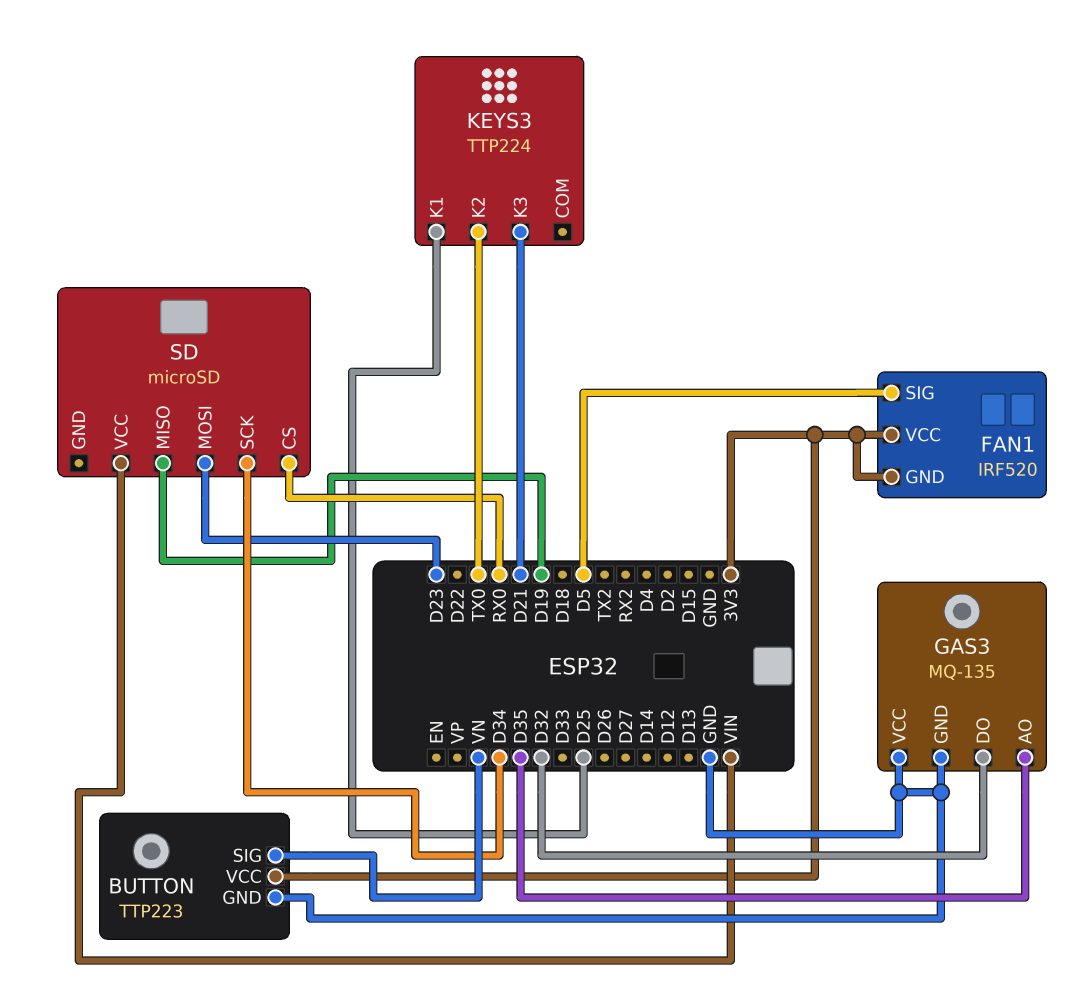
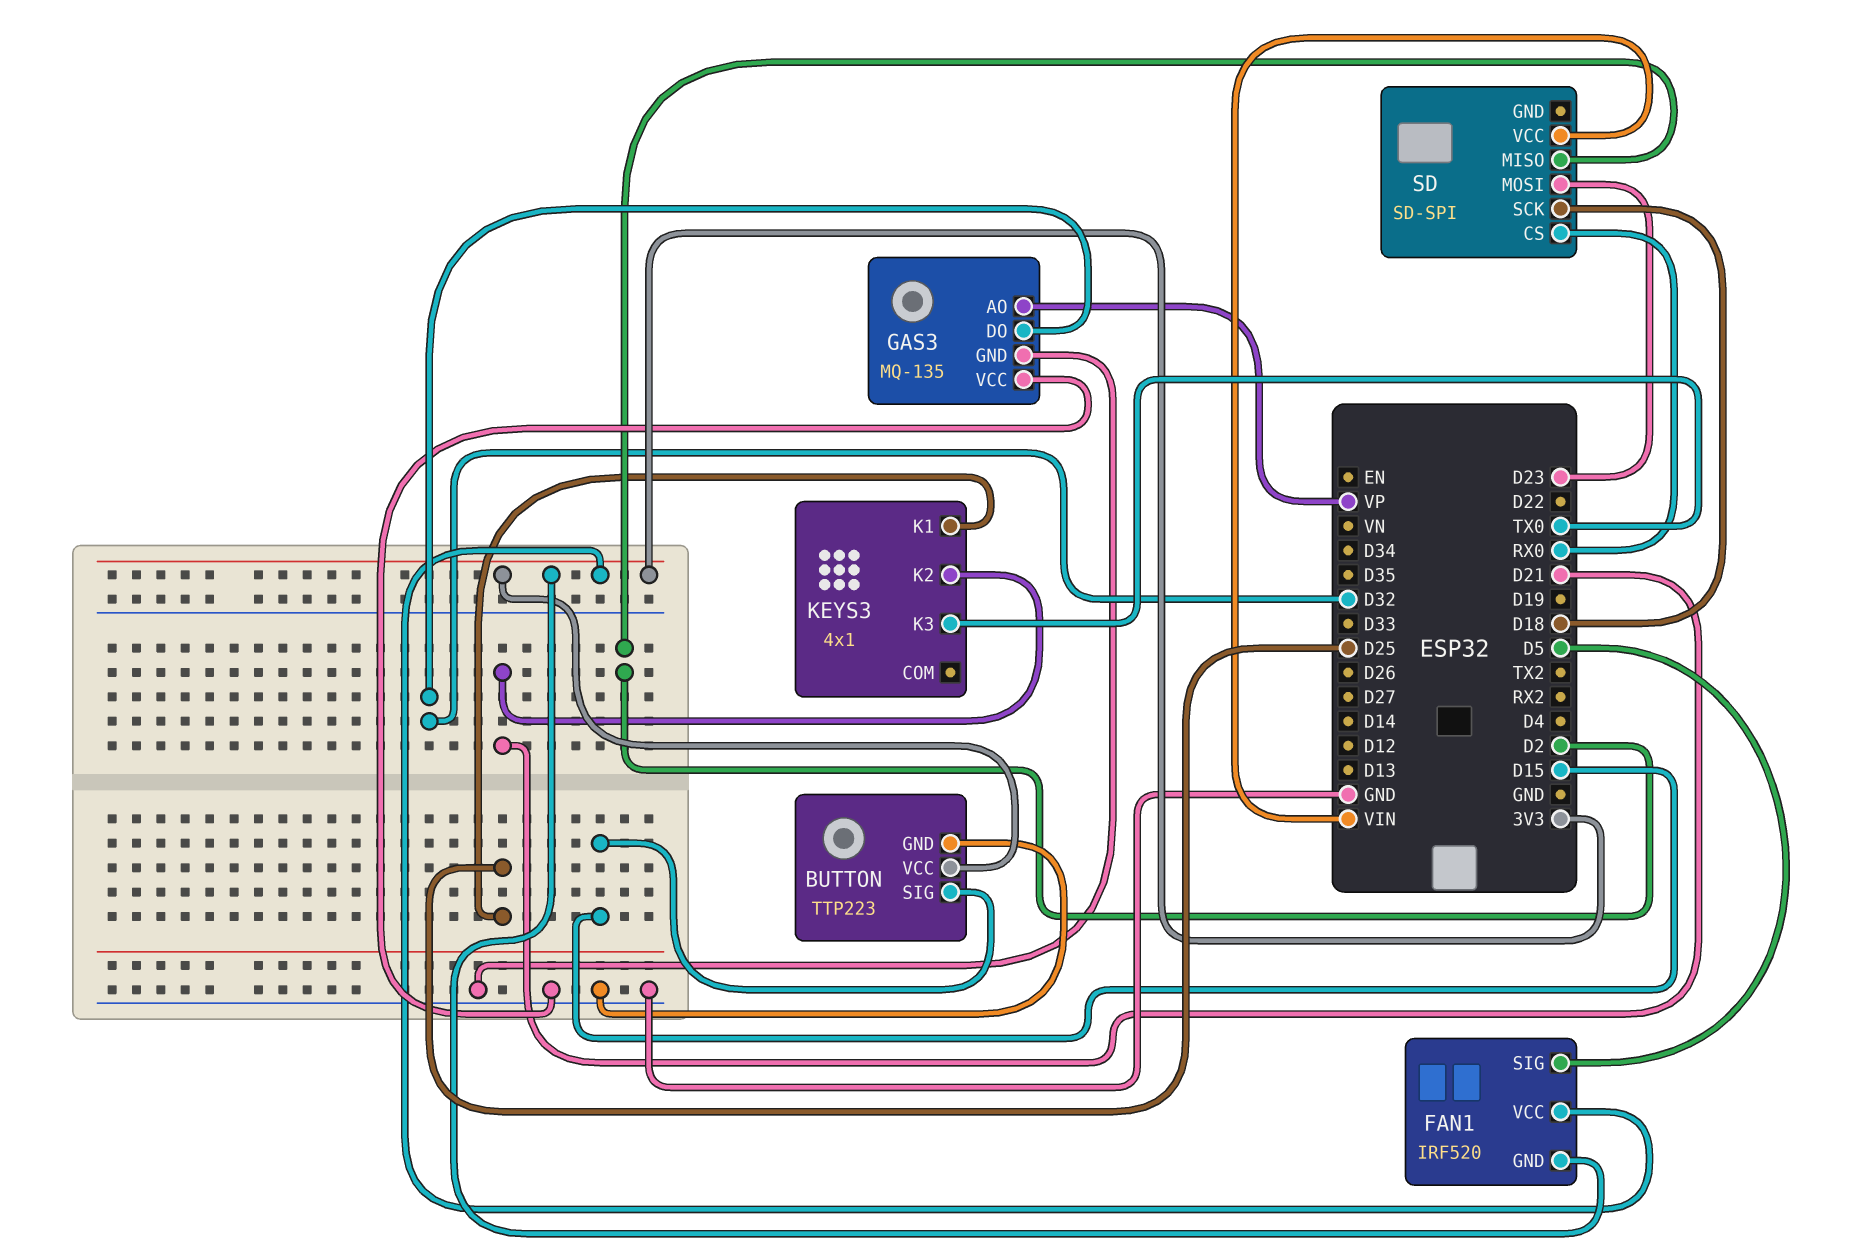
BUTTON pin SIG: VN -> D15
GAS3 pin AO: D35 -> VP
KEYS3: TTP224 -> 4x1
KEYS3 pin K2: TX0 -> D21
KEYS3 pin K3: D21 -> TX0
SD: microSD -> SD-SPI
SD pin MISO: D19 -> D2
SD pin SCK: D34 -> D18

